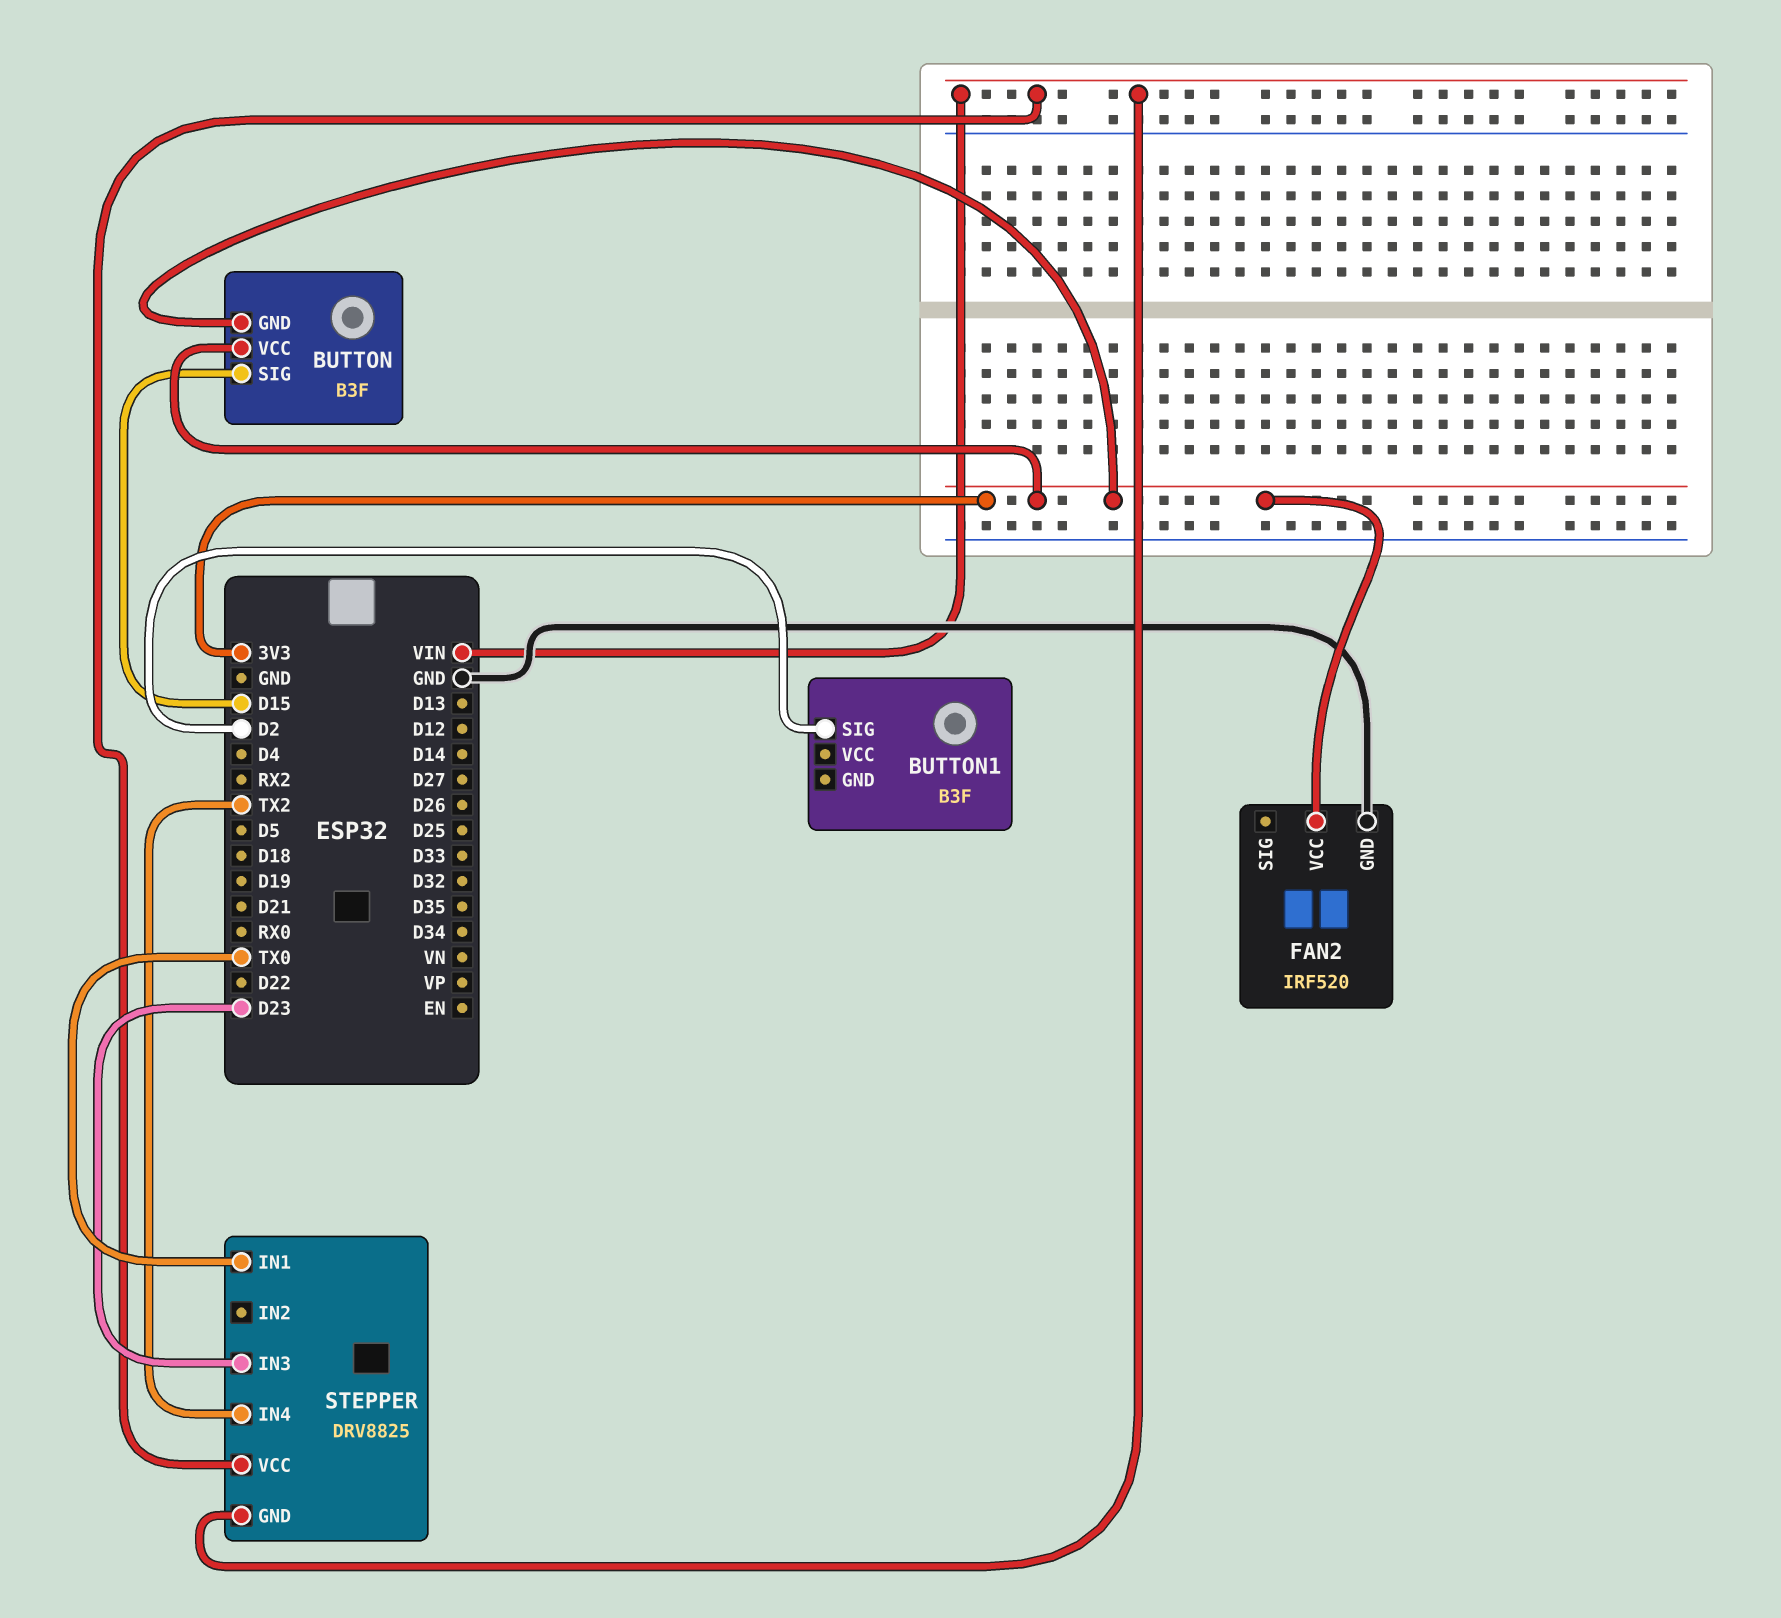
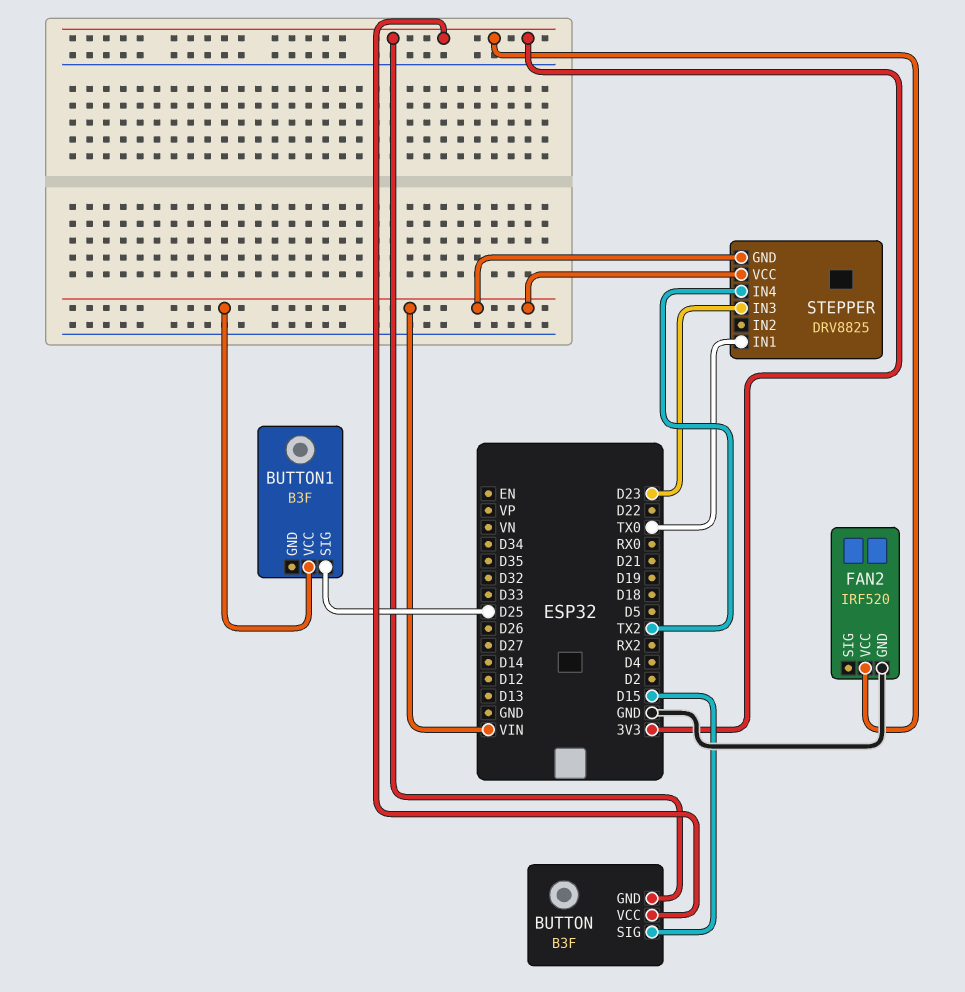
BUTTON1 pin SIG: D2 -> D25
BUTTON1 pin VCC: none -> VIN

